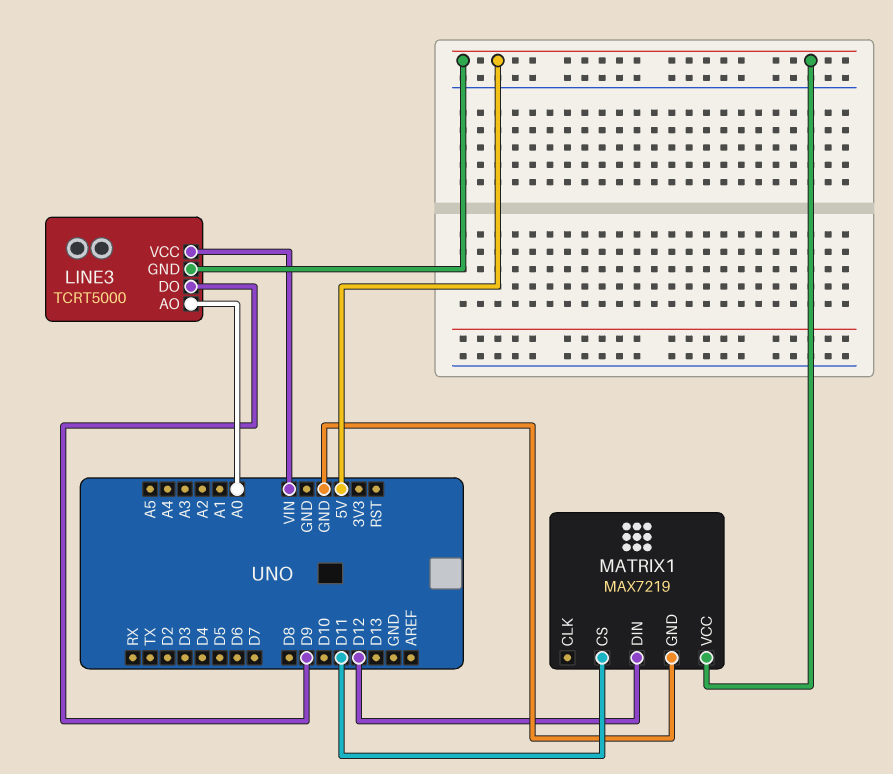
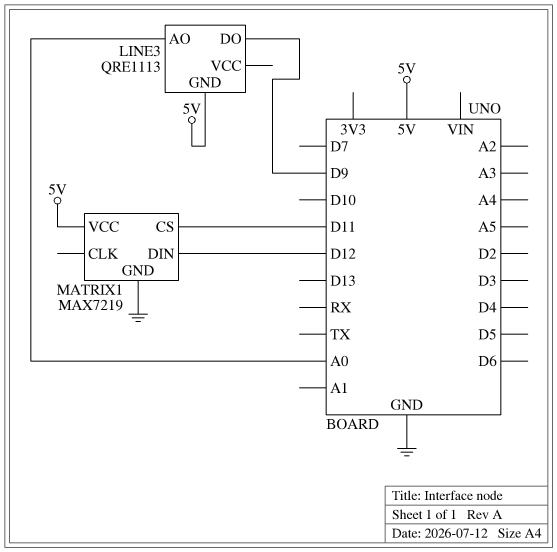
LINE3: TCRT5000 -> QRE1113
LINE3 pin VCC: VIN -> none

